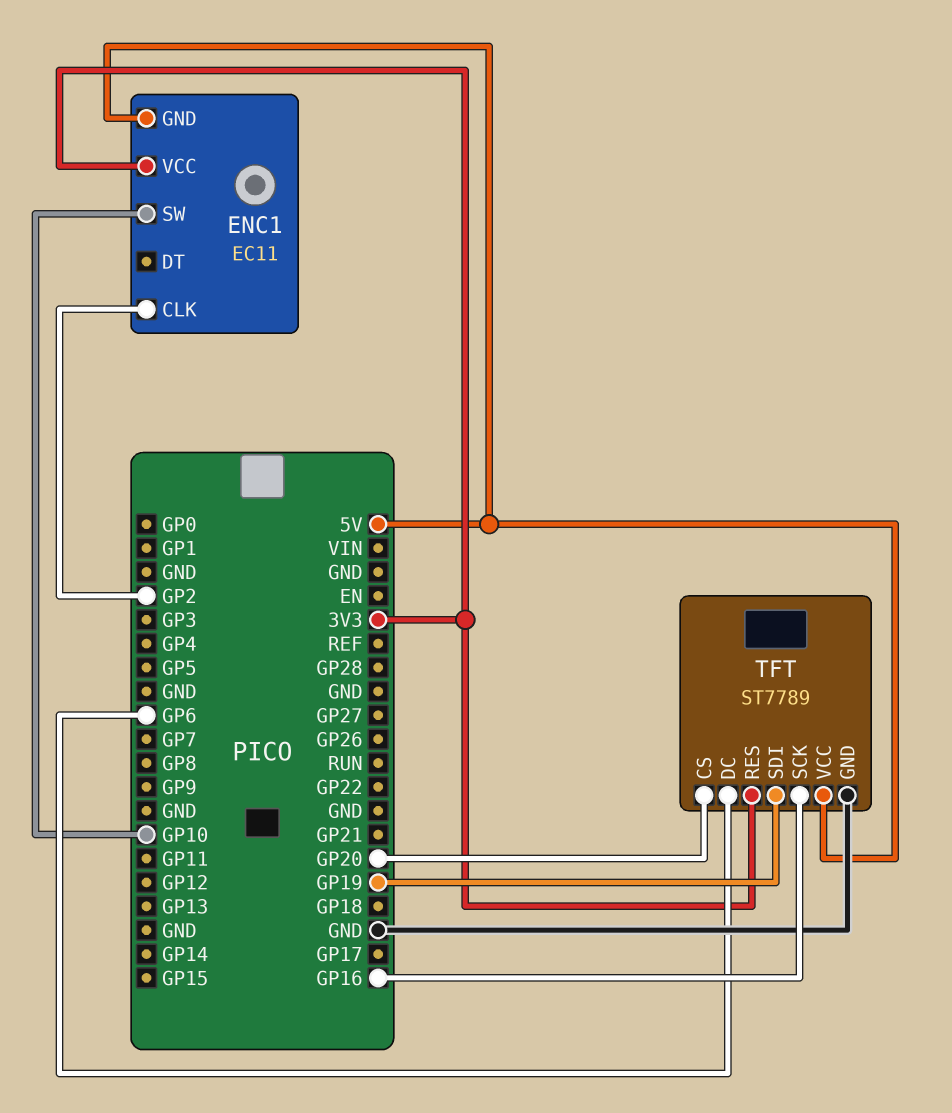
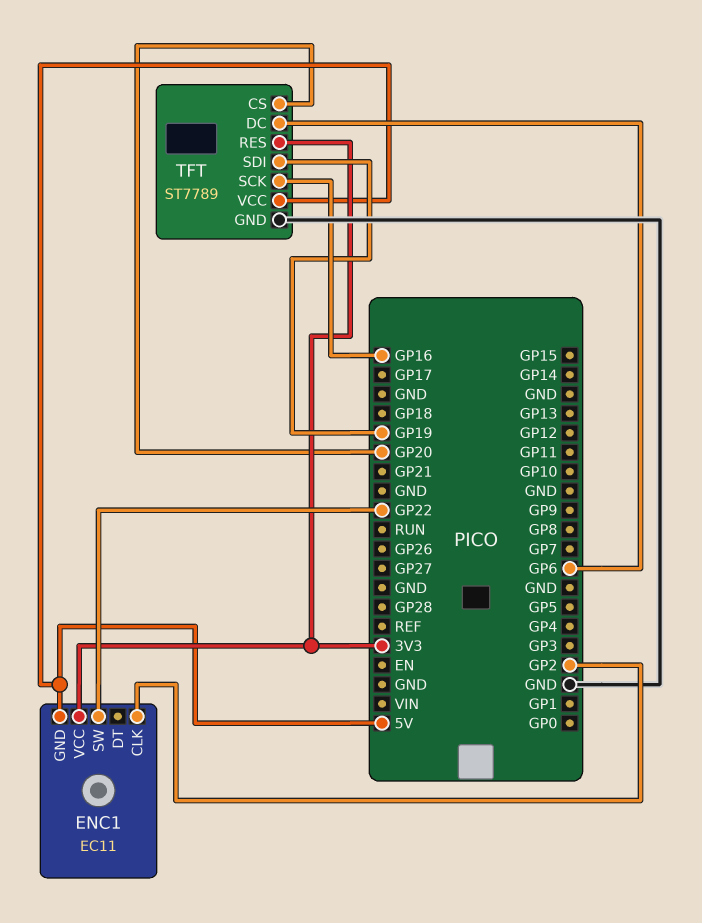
ENC1 pin SW: GP10 -> GP22

